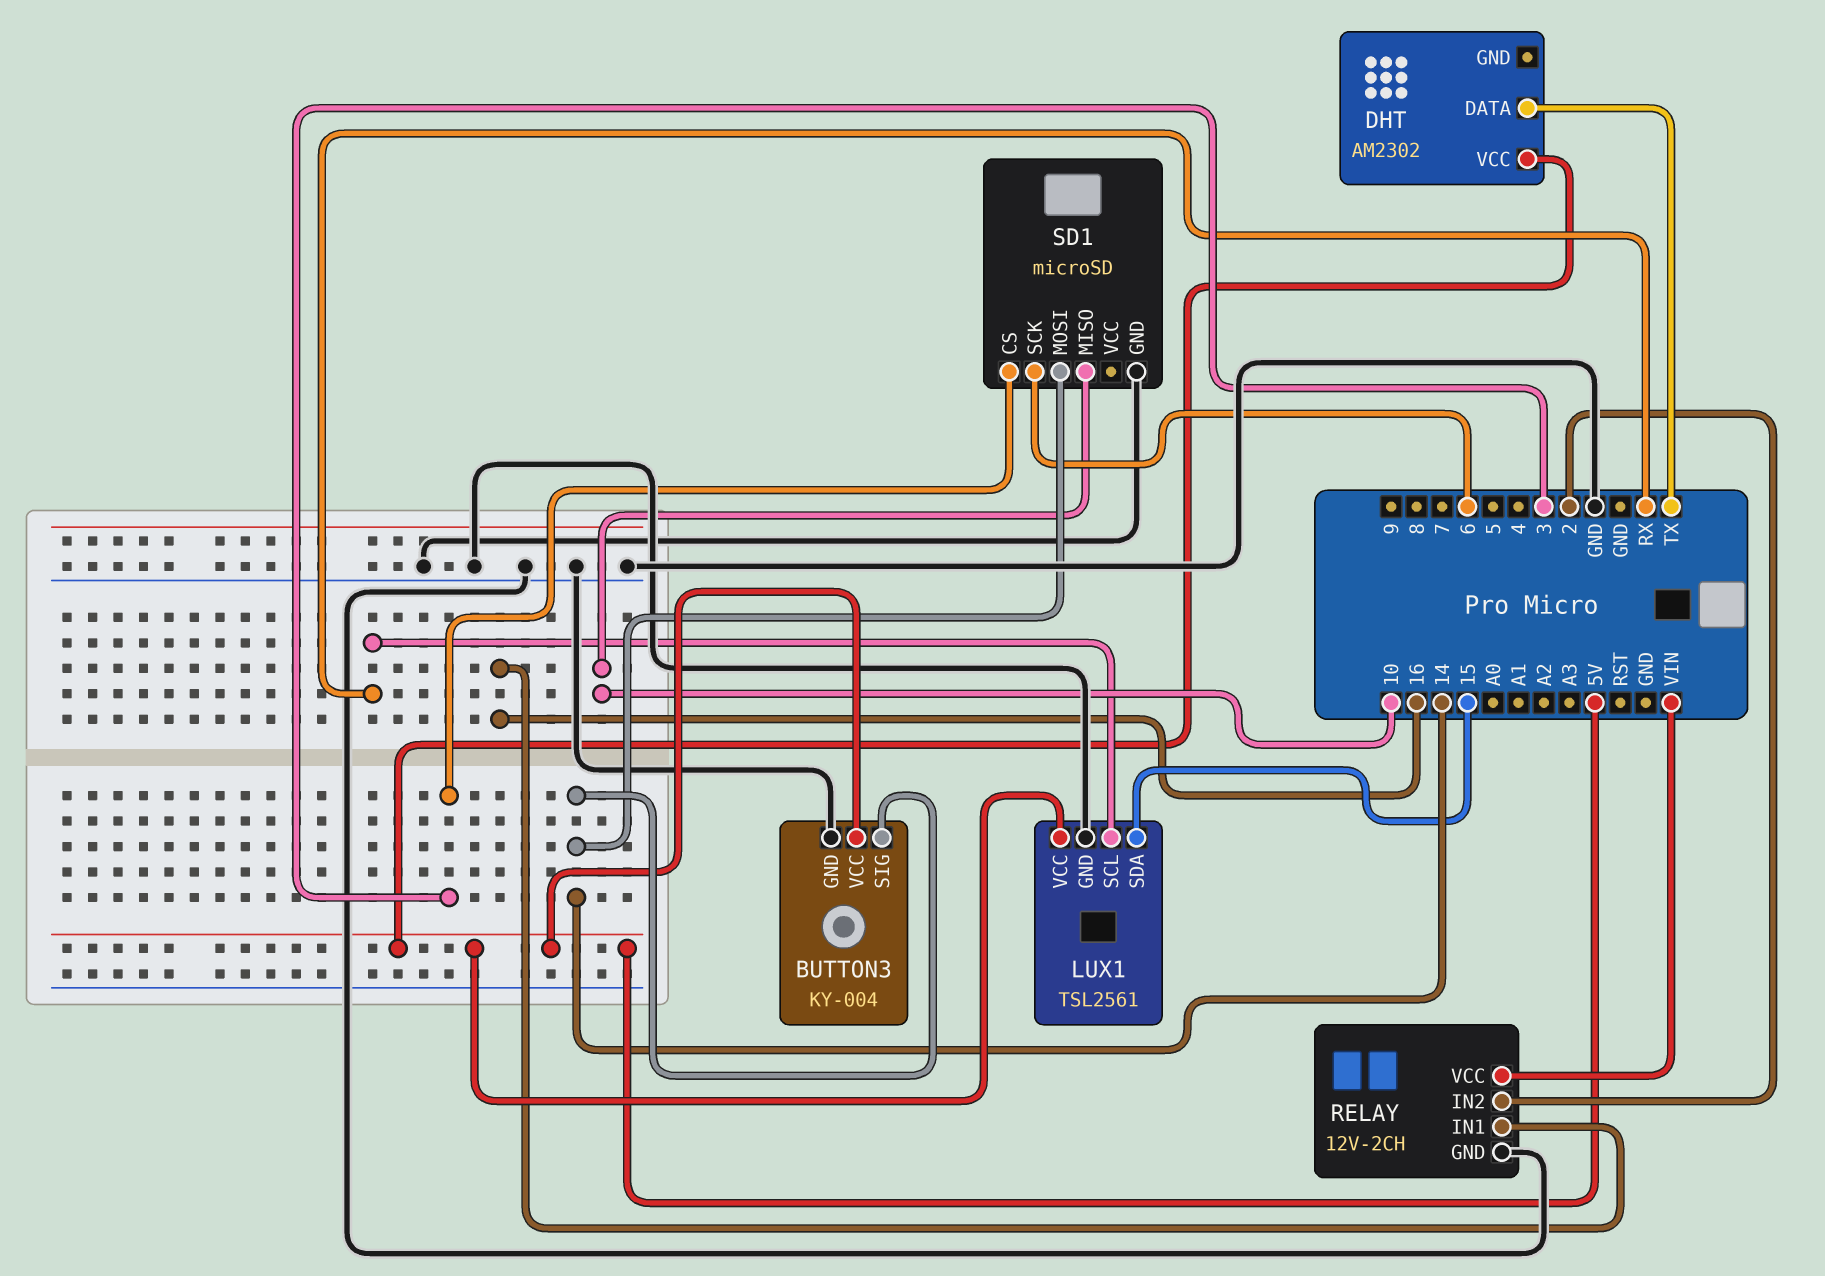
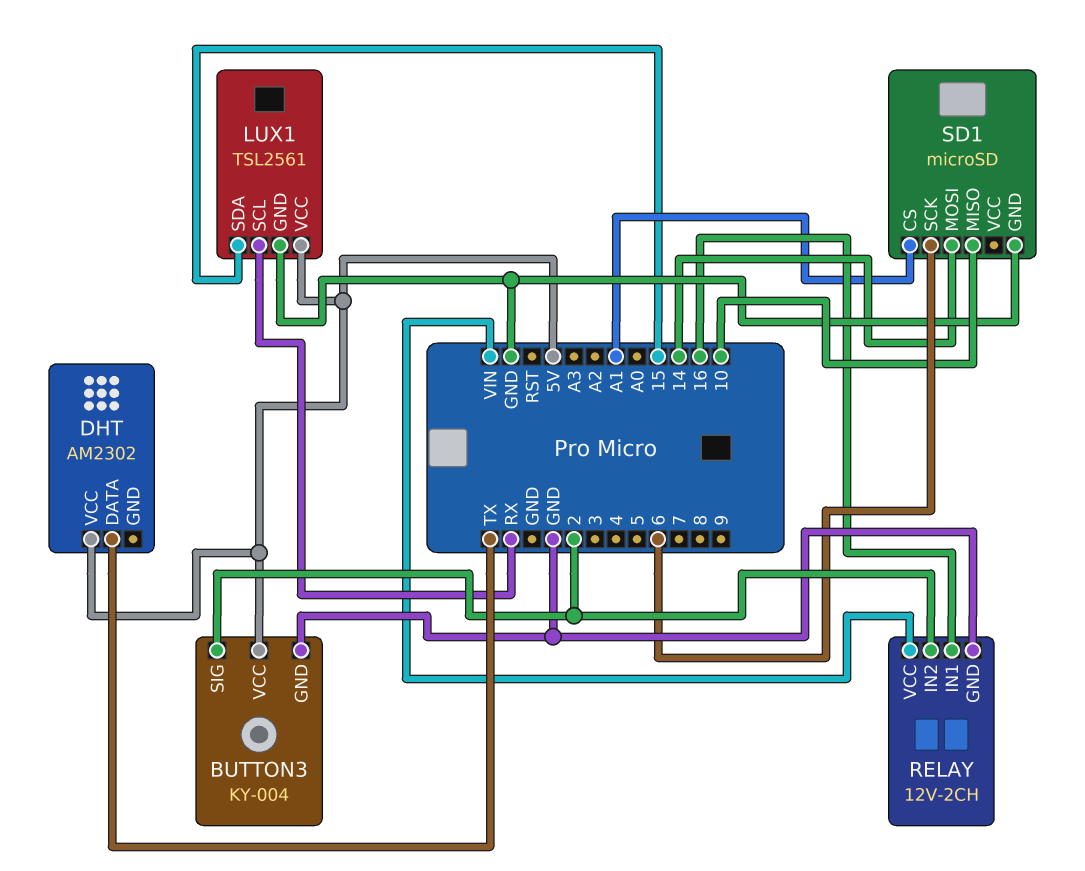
BUTTON3 pin SIG: 14 -> 2
SD1 pin CS: 3 -> A1

